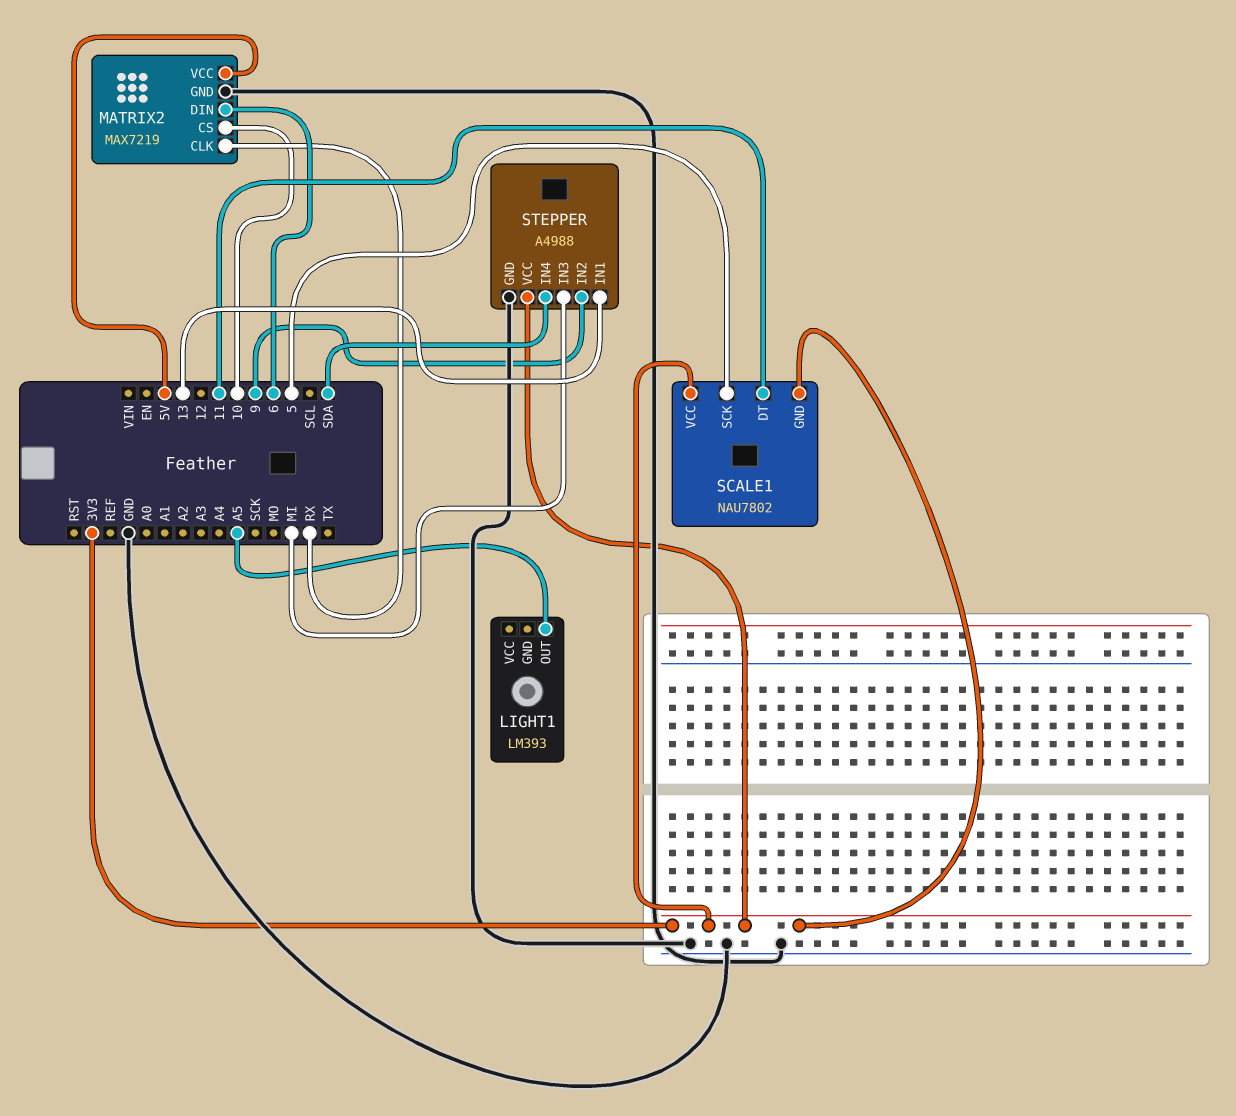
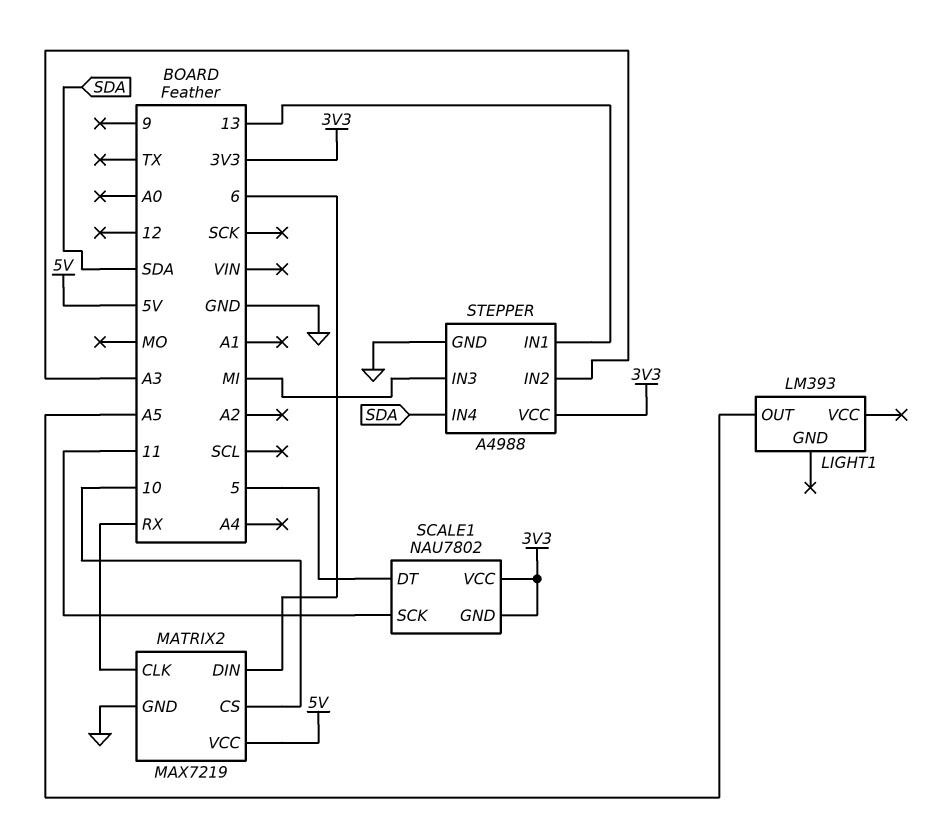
SCALE1 pin DT: 11 -> 5
SCALE1 pin SCK: 5 -> 11
STEPPER pin IN2: 9 -> A3

